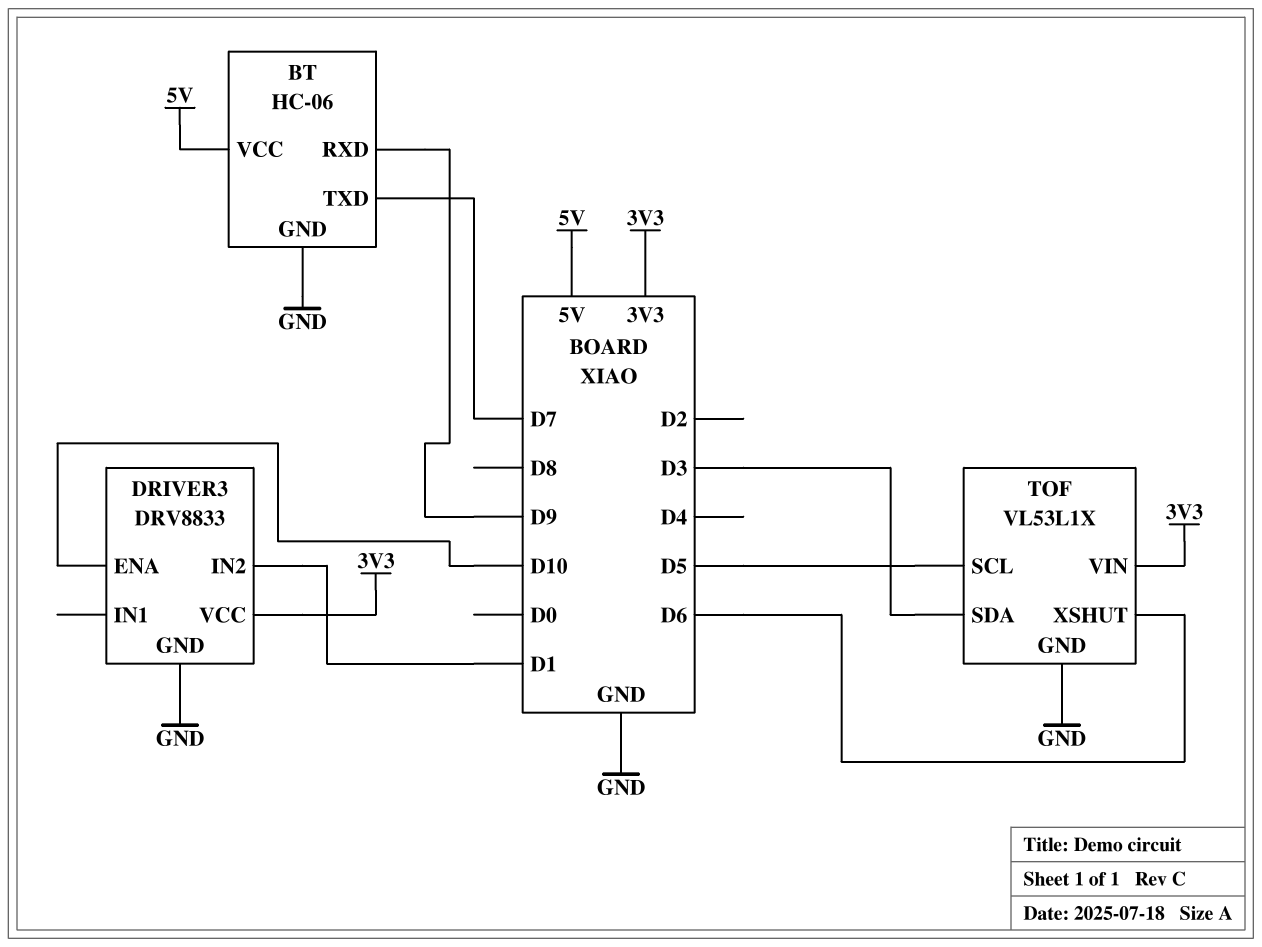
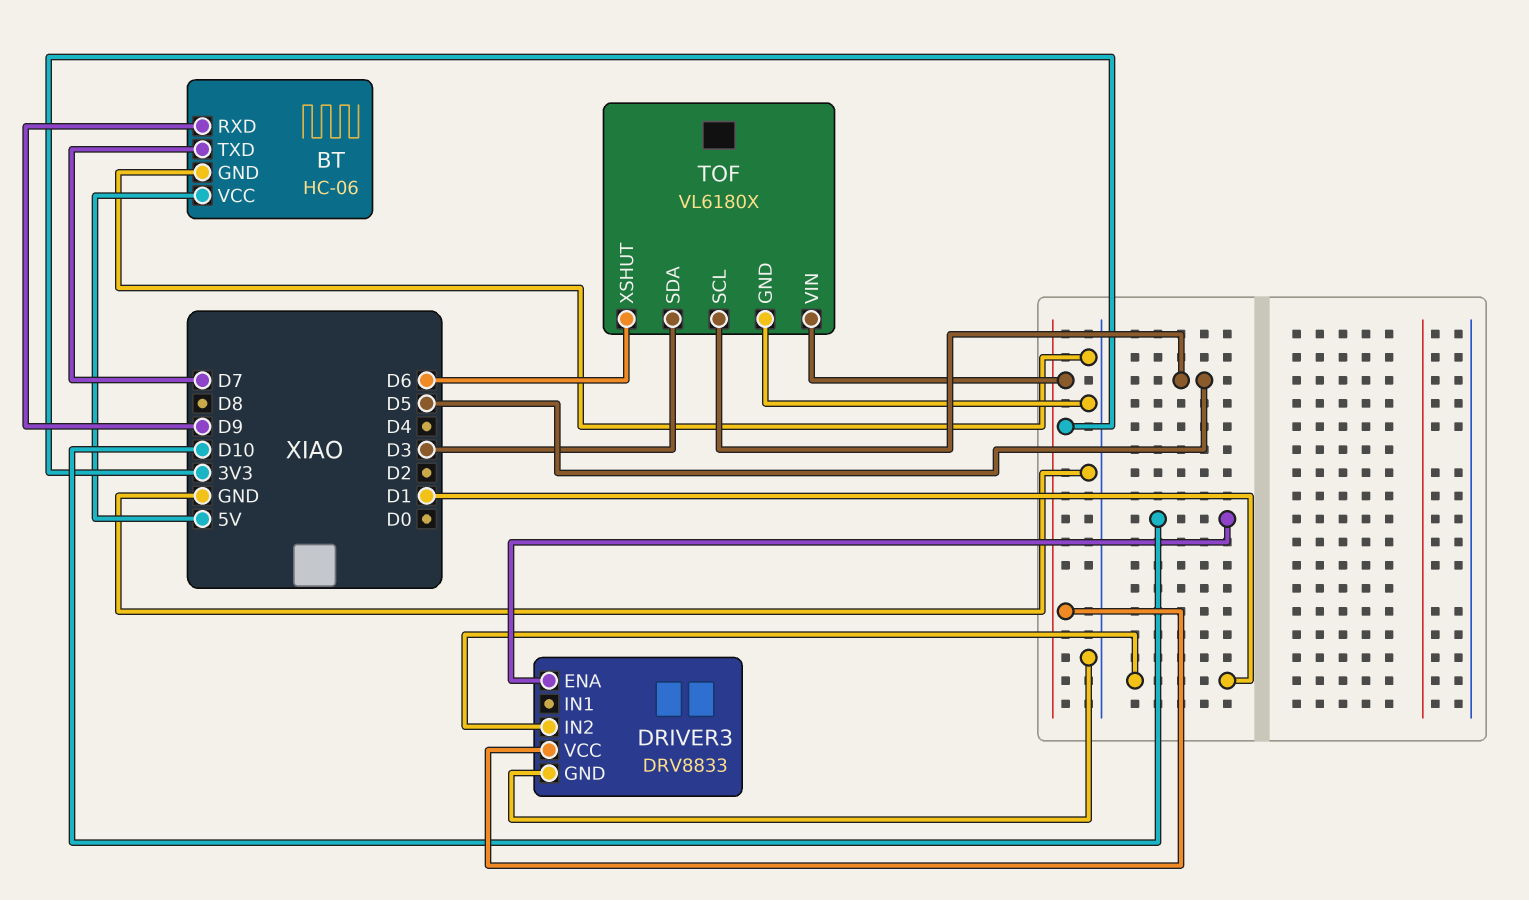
TOF: VL53L1X -> VL6180X

